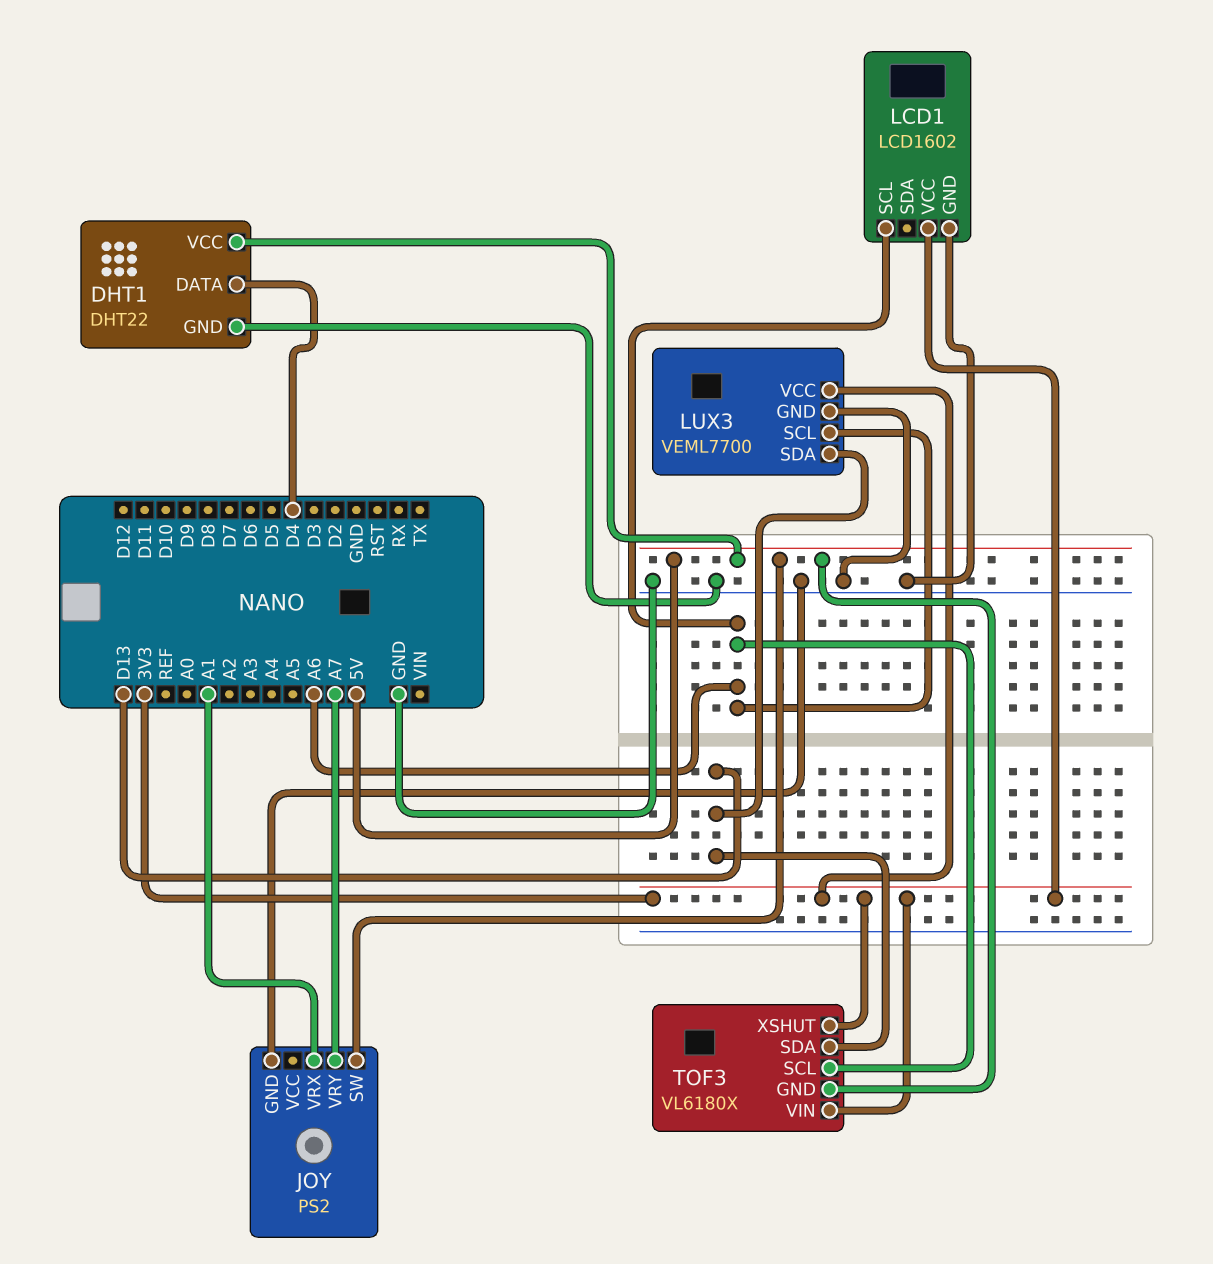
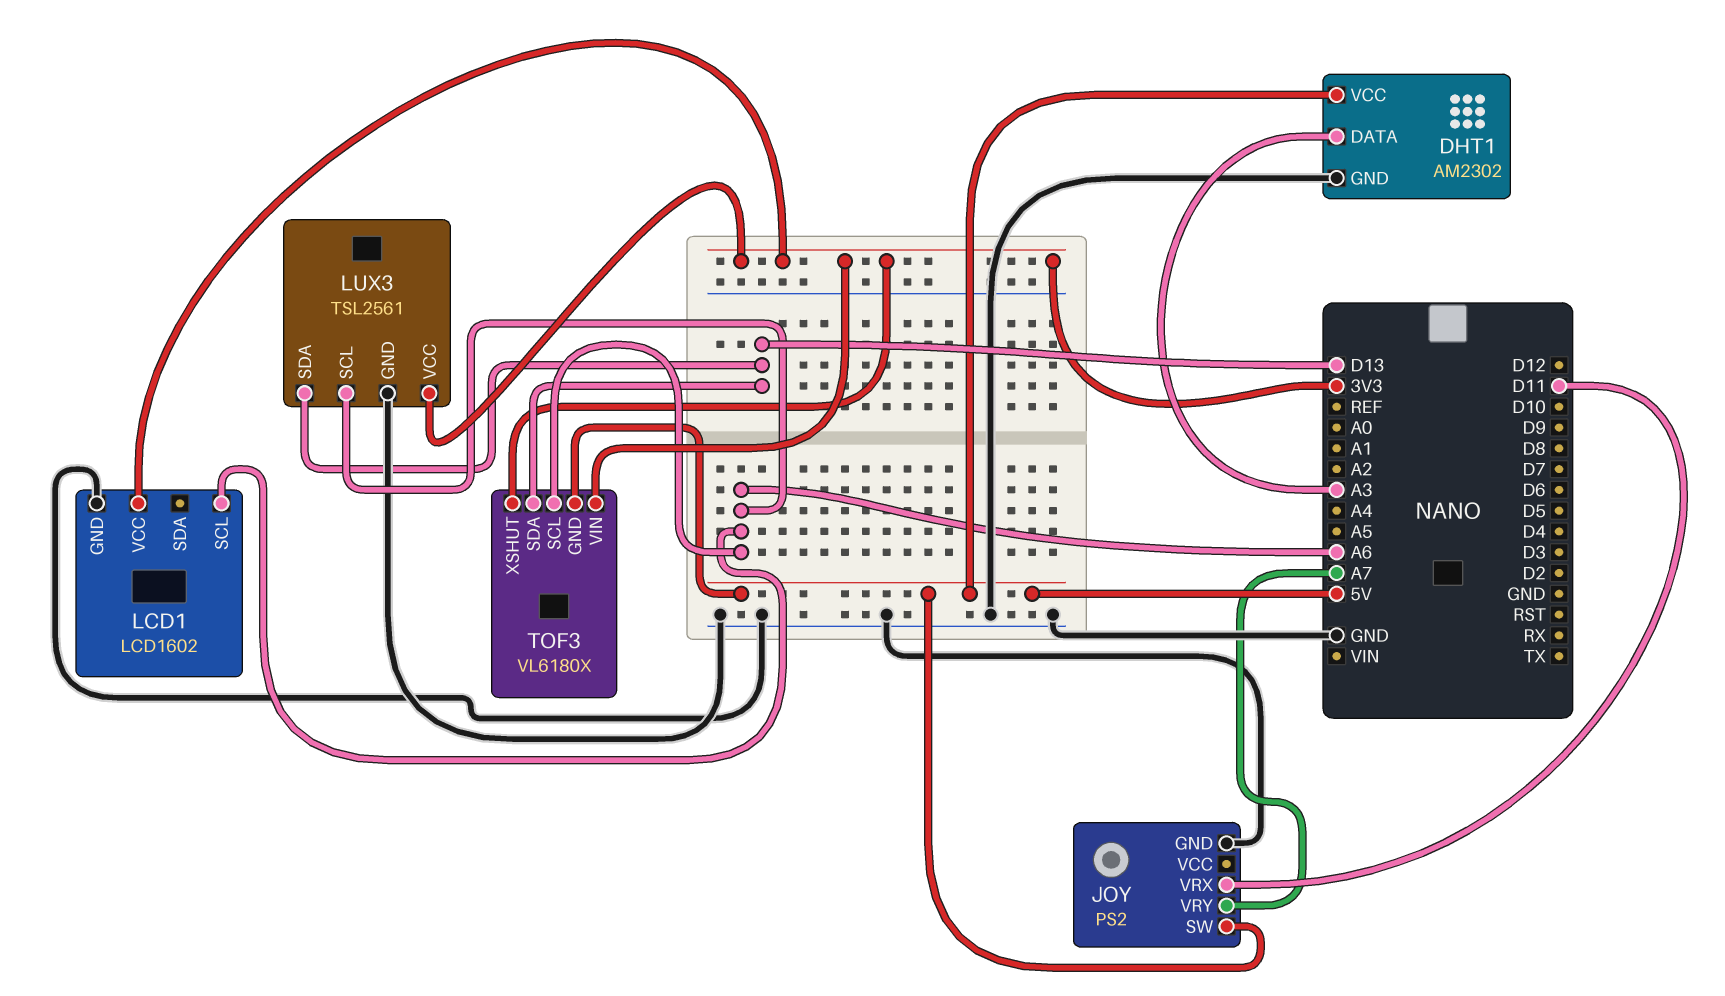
DHT1: DHT22 -> AM2302
DHT1 pin DATA: D4 -> A3
JOY pin VRX: A1 -> D11
LUX3: VEML7700 -> TSL2561

